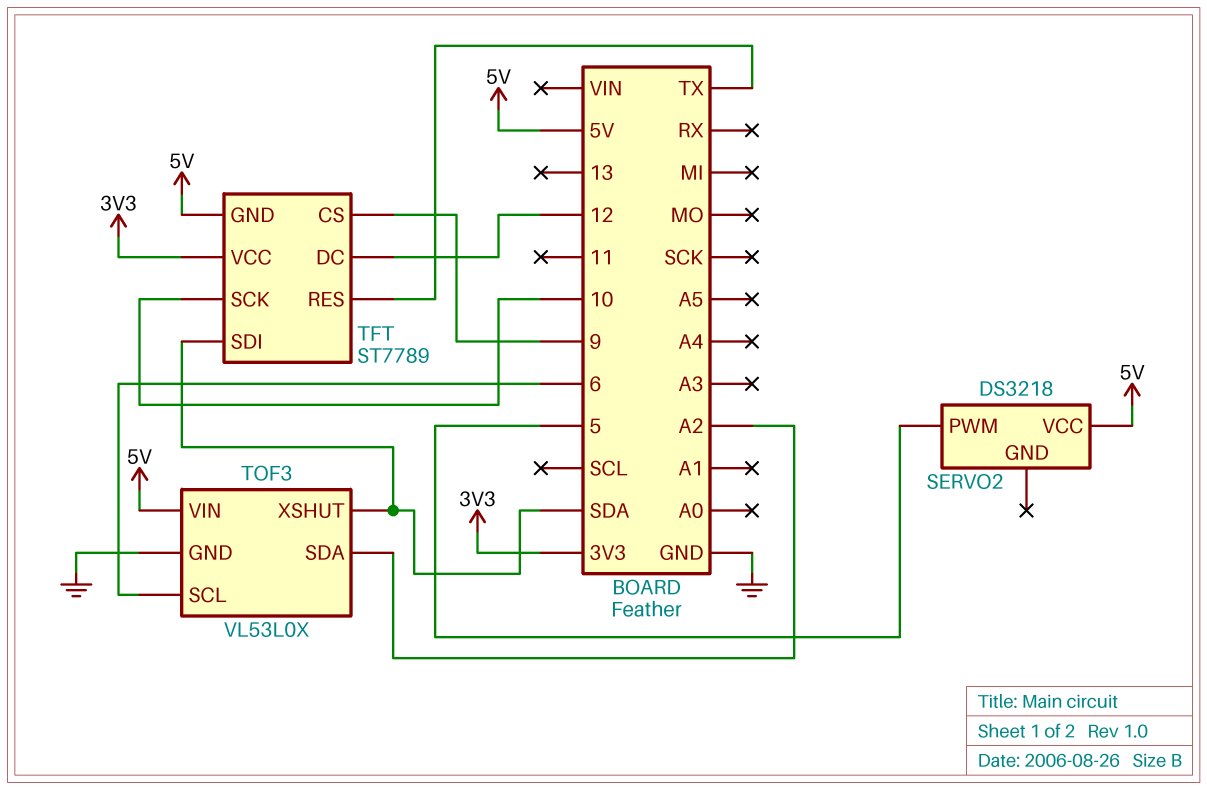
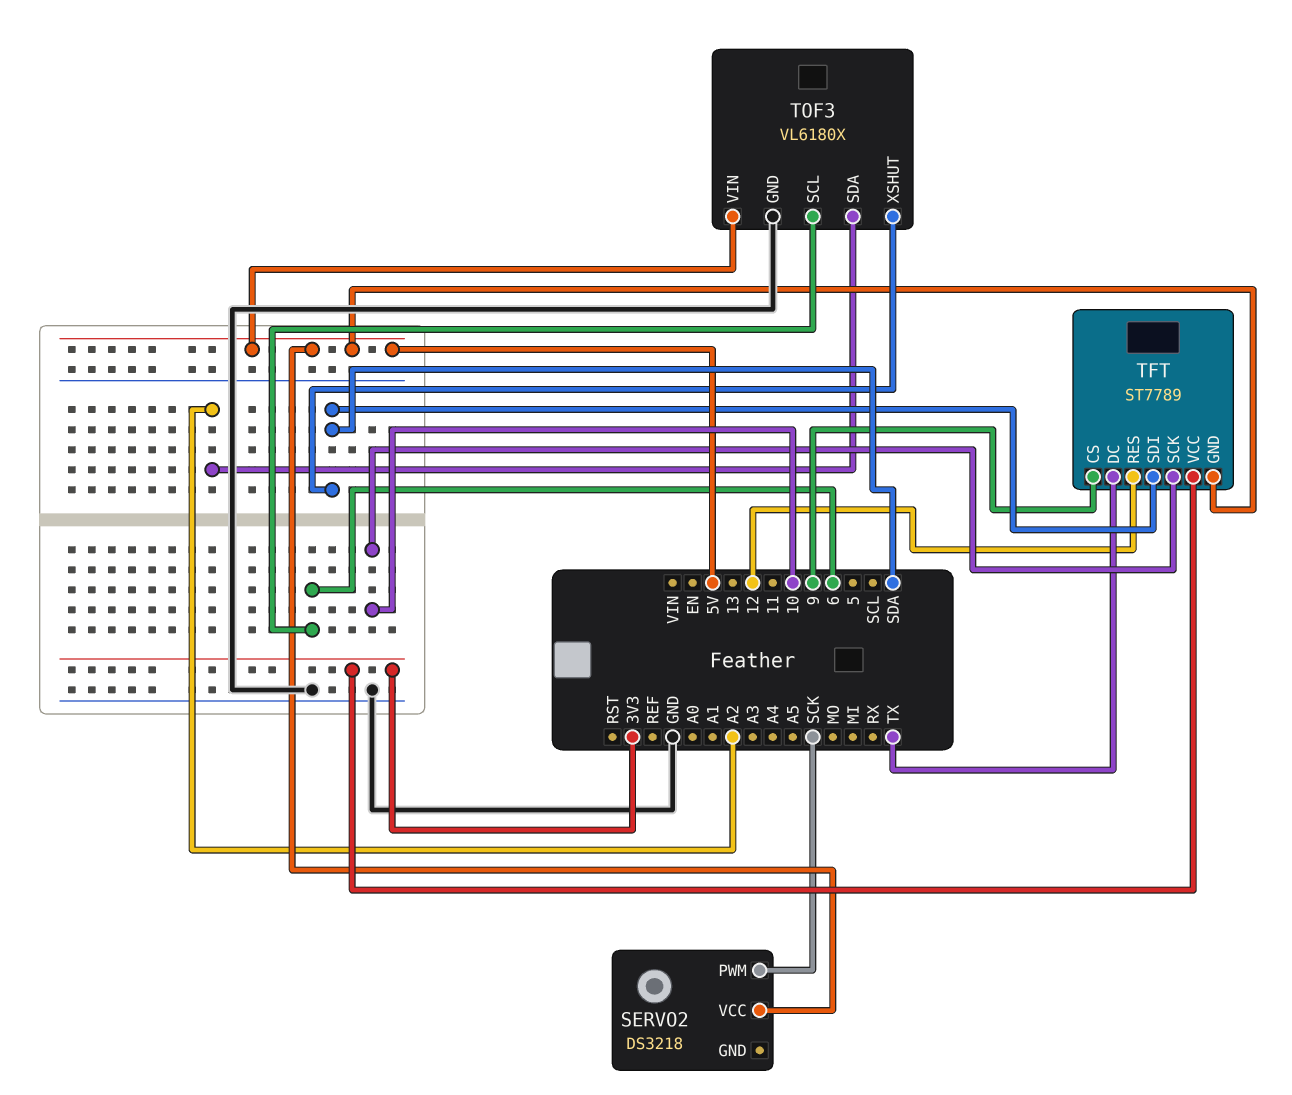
SERVO2 pin PWM: 5 -> SCK
TFT pin DC: 12 -> TX
TFT pin RES: TX -> 12
TOF3: VL53L0X -> VL6180X

